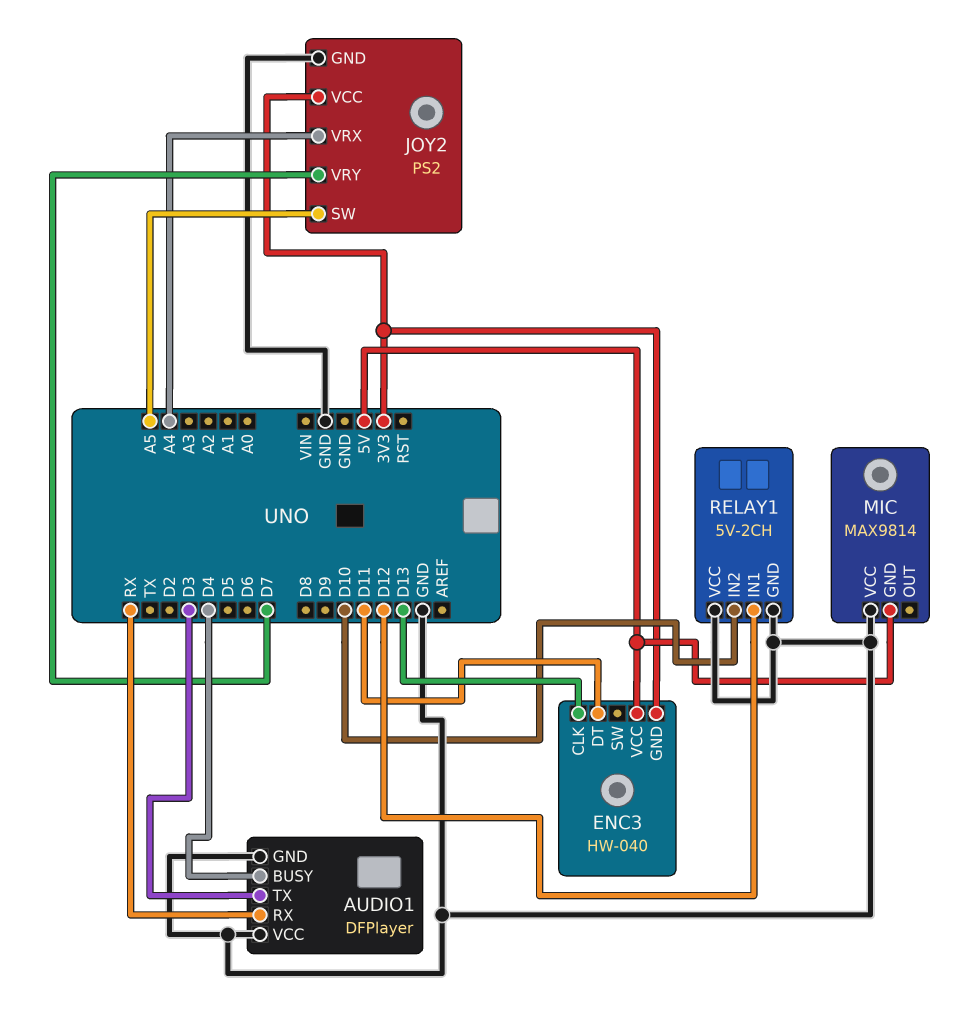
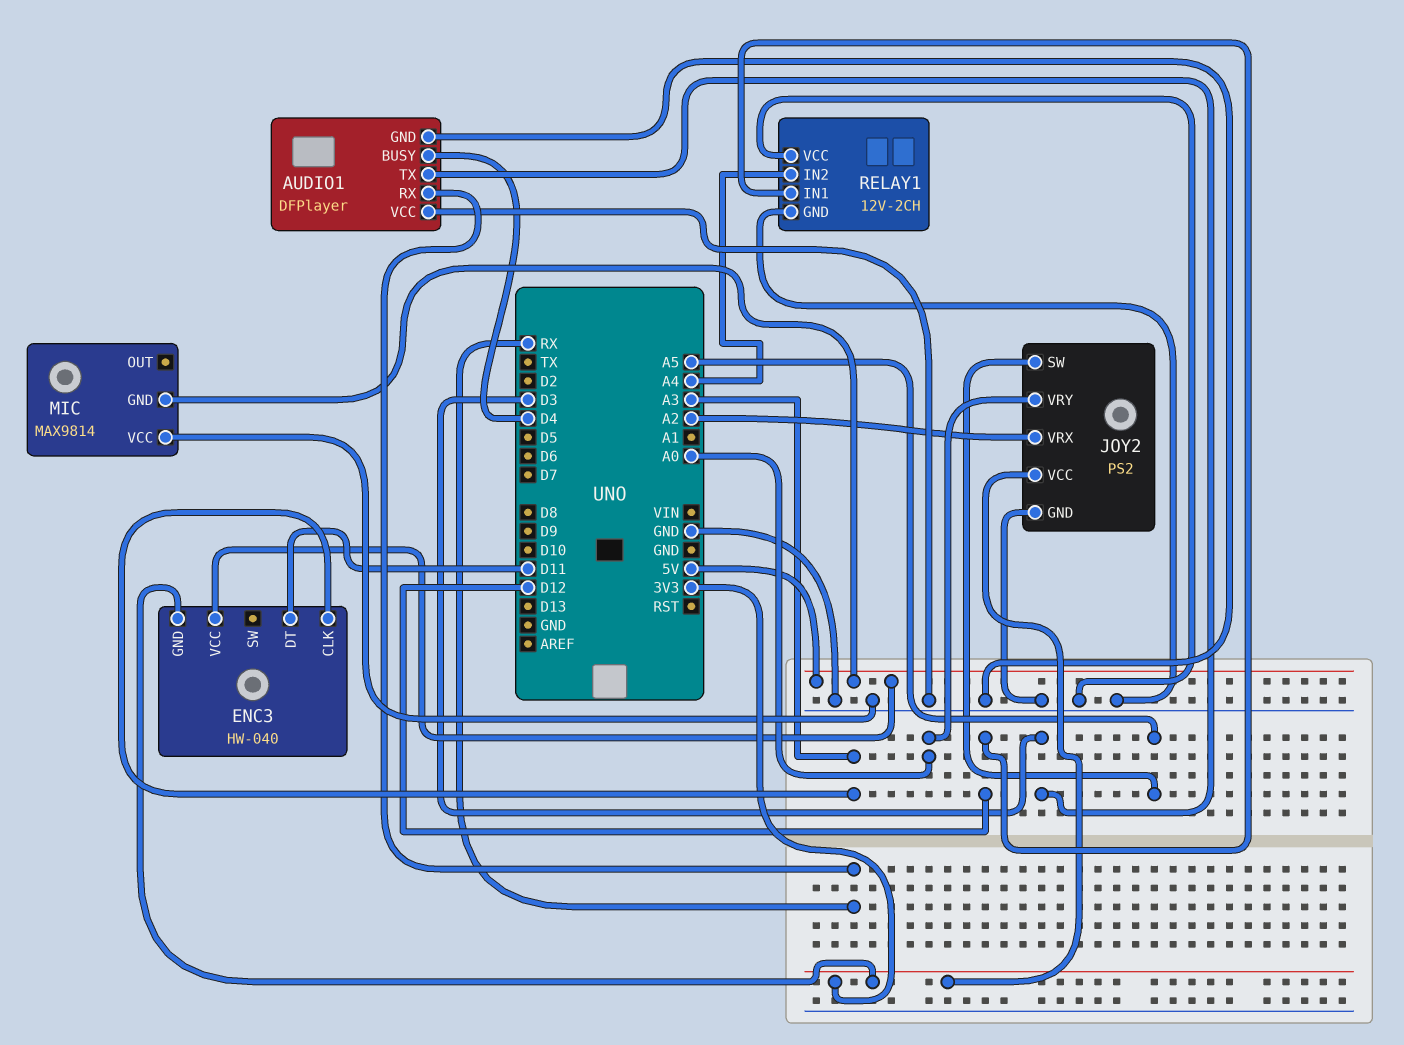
ENC3 pin CLK: D13 -> A3
JOY2 pin VRX: A4 -> A2
JOY2 pin VRY: D7 -> A0
RELAY1: 5V-2CH -> 12V-2CH
RELAY1 pin IN2: D10 -> A4

